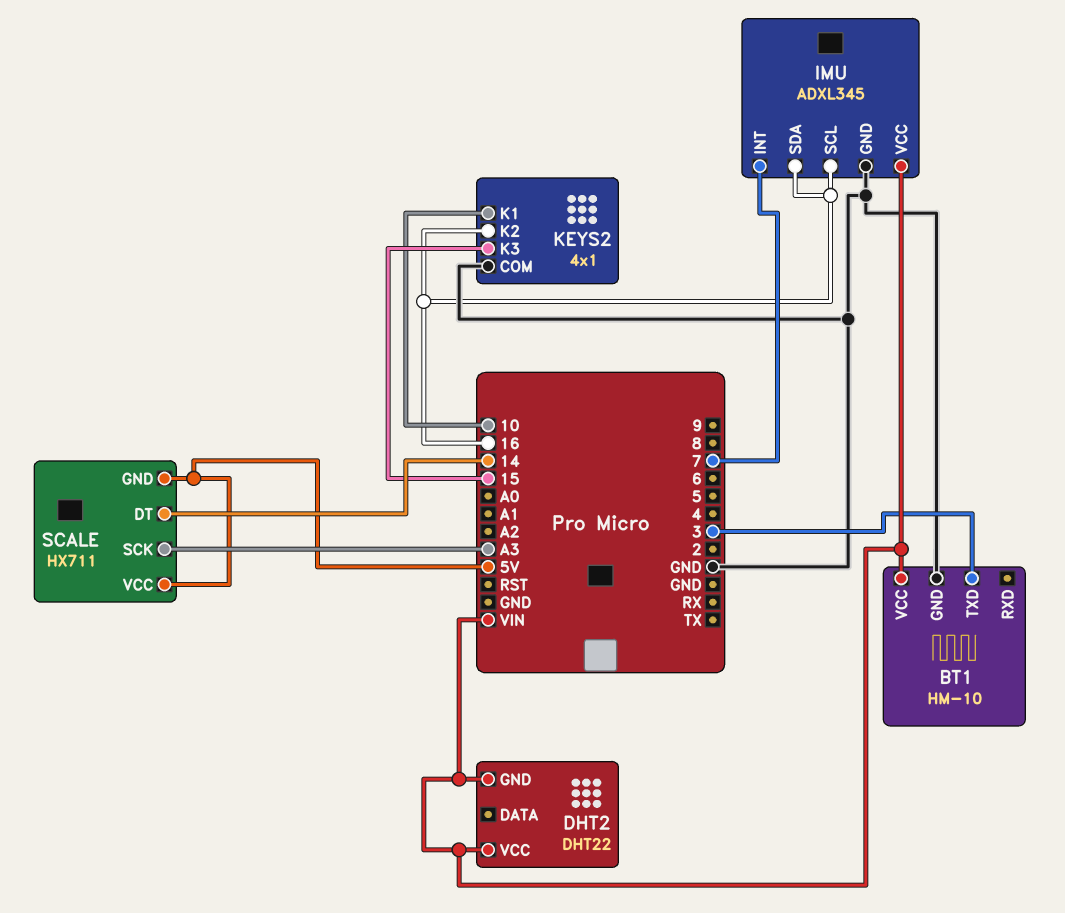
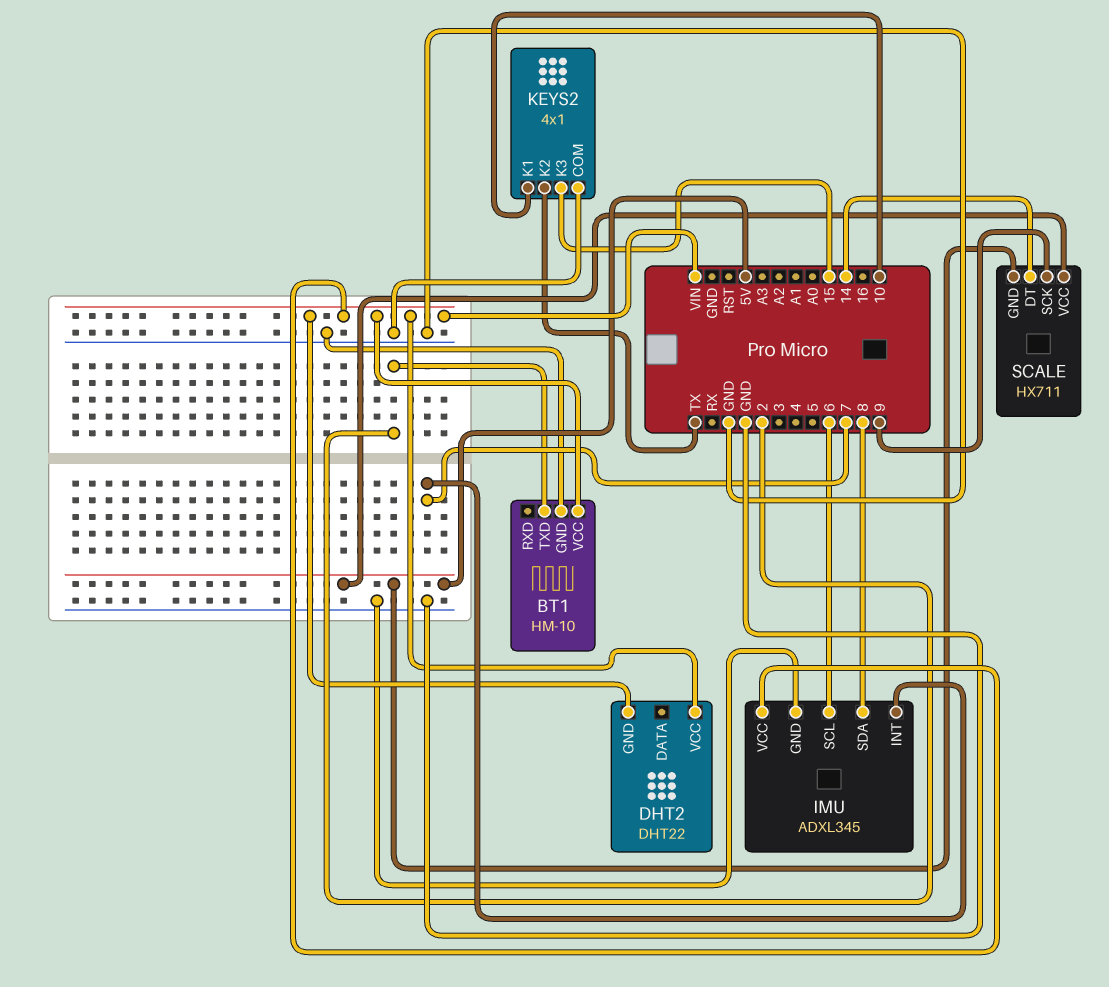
BT1 pin TXD: 3 -> 2
IMU pin SCL: 16 -> 6
IMU pin SDA: 16 -> 8
KEYS2 pin K2: 16 -> TX
SCALE pin SCK: A3 -> 9

